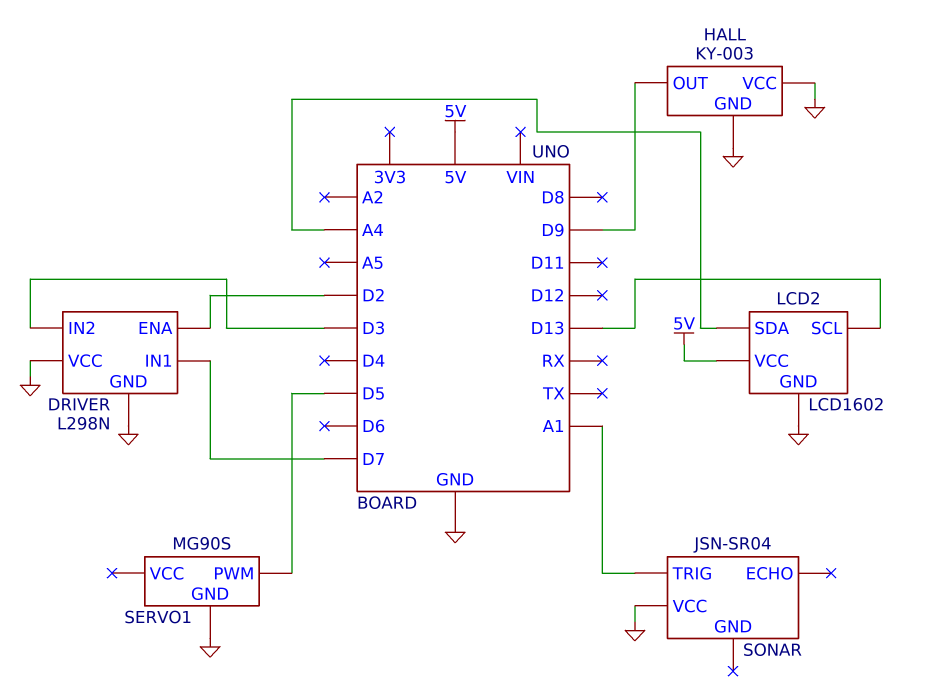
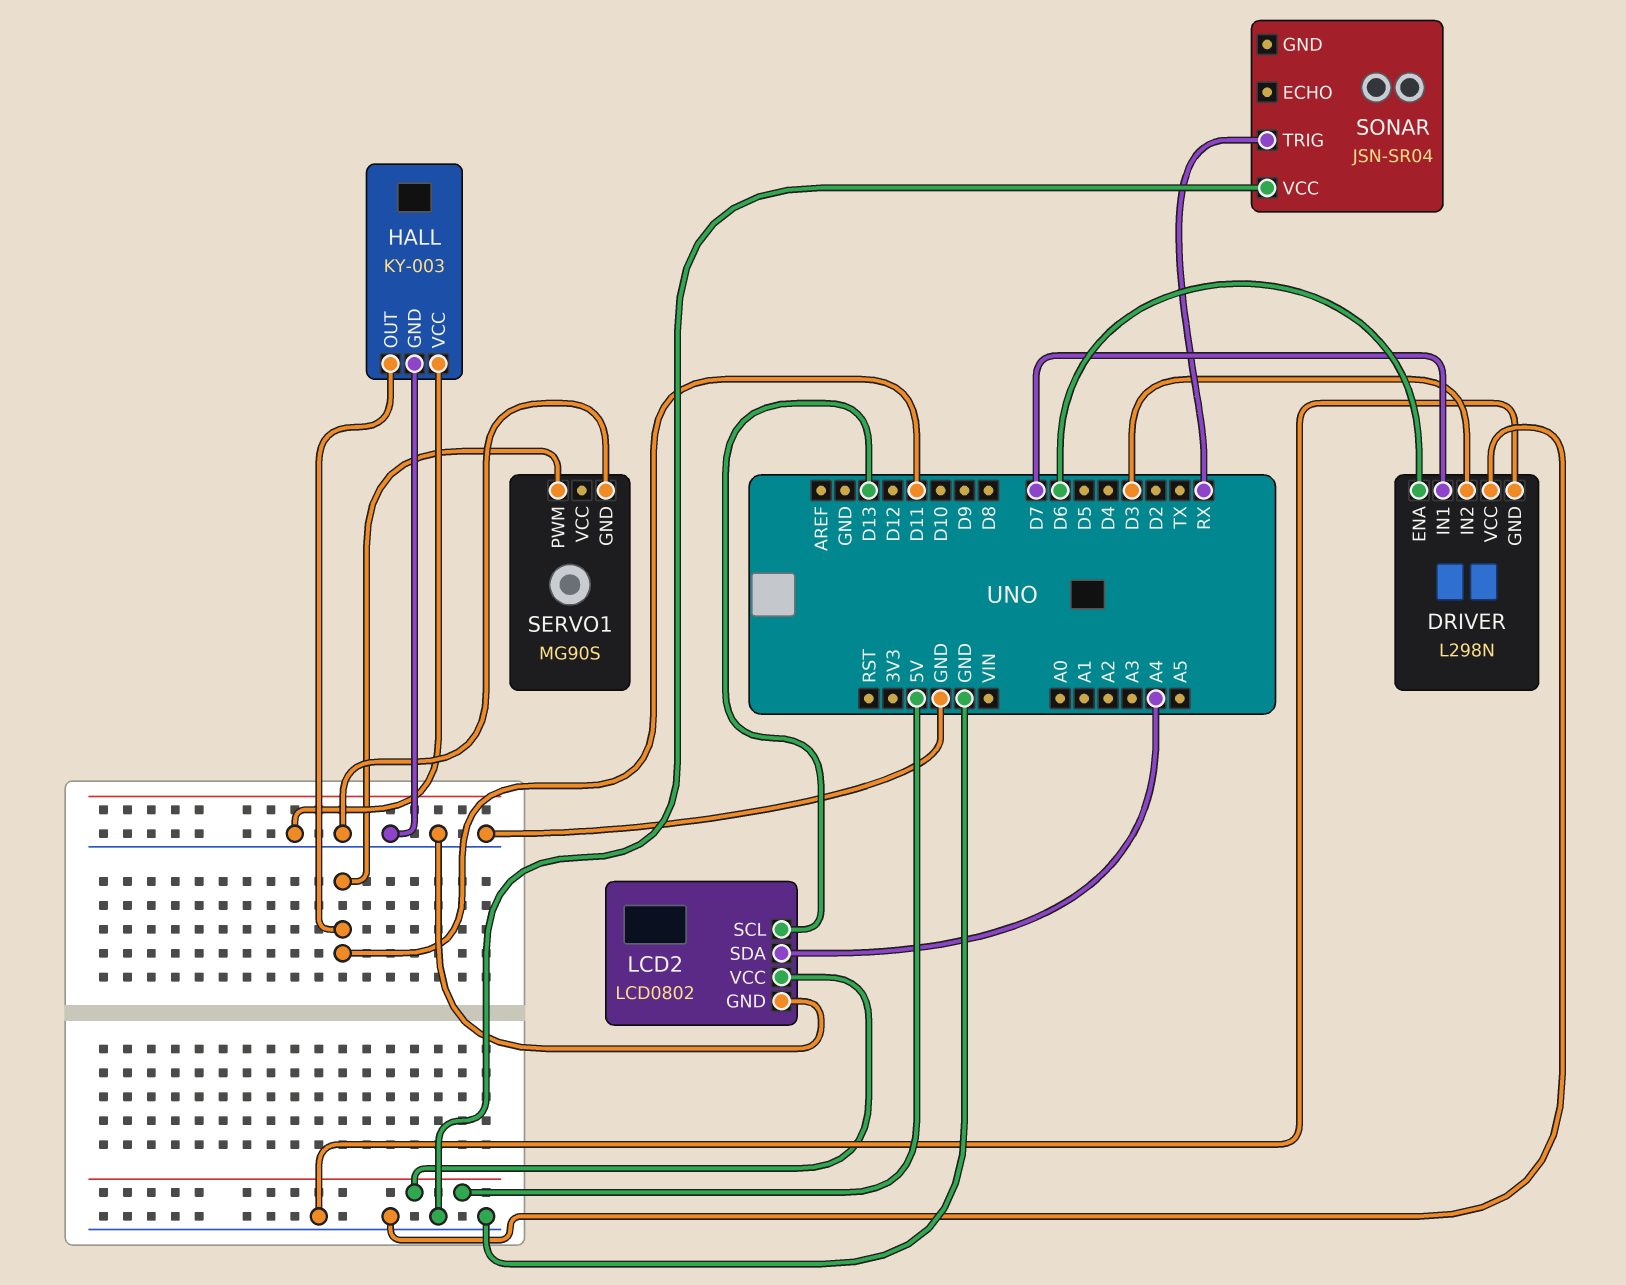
DRIVER pin ENA: D2 -> D6
HALL pin OUT: D9 -> D11
LCD2: LCD1602 -> LCD0802
SERVO1 pin PWM: D5 -> D11
SONAR pin TRIG: A1 -> RX

